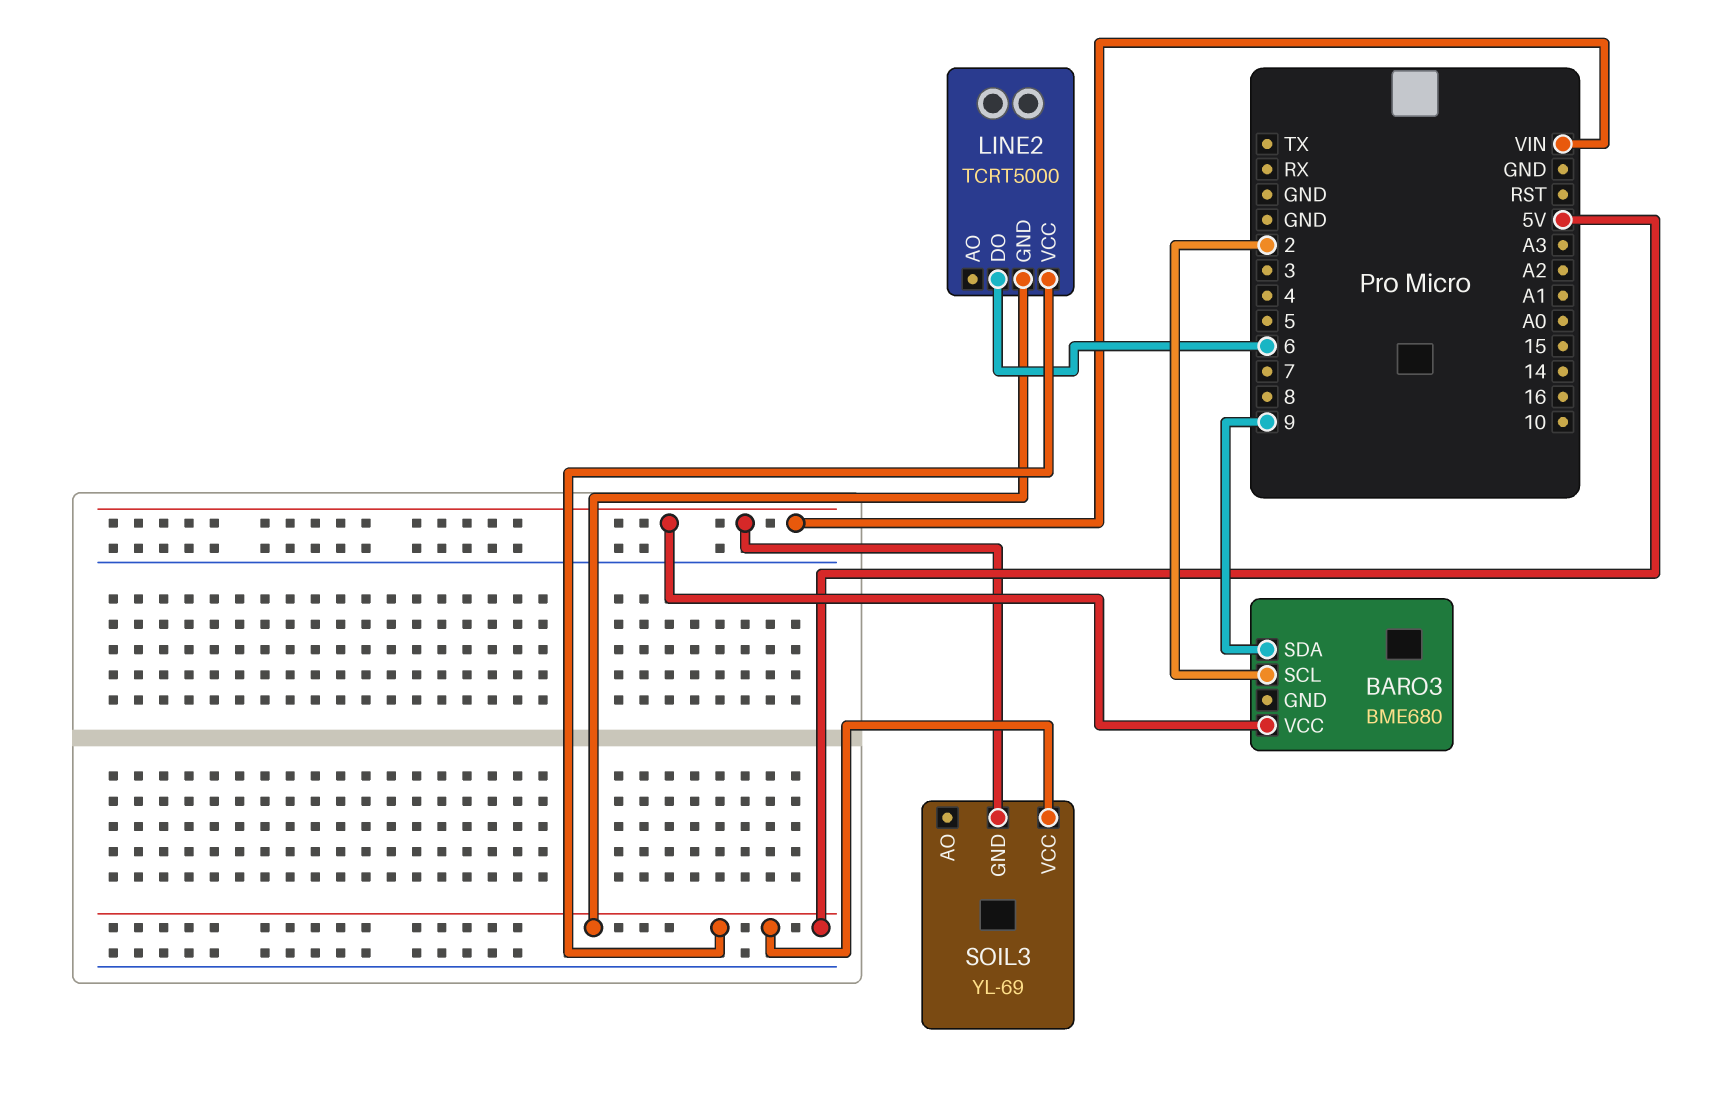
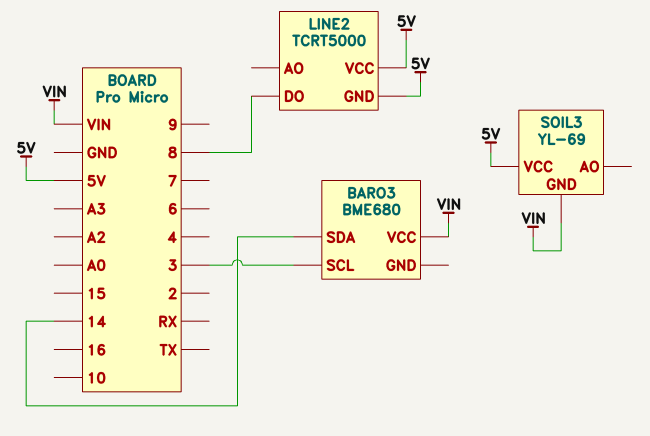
BARO3 pin SCL: 2 -> 3
BARO3 pin SDA: 9 -> 14
LINE2 pin DO: 6 -> 8

